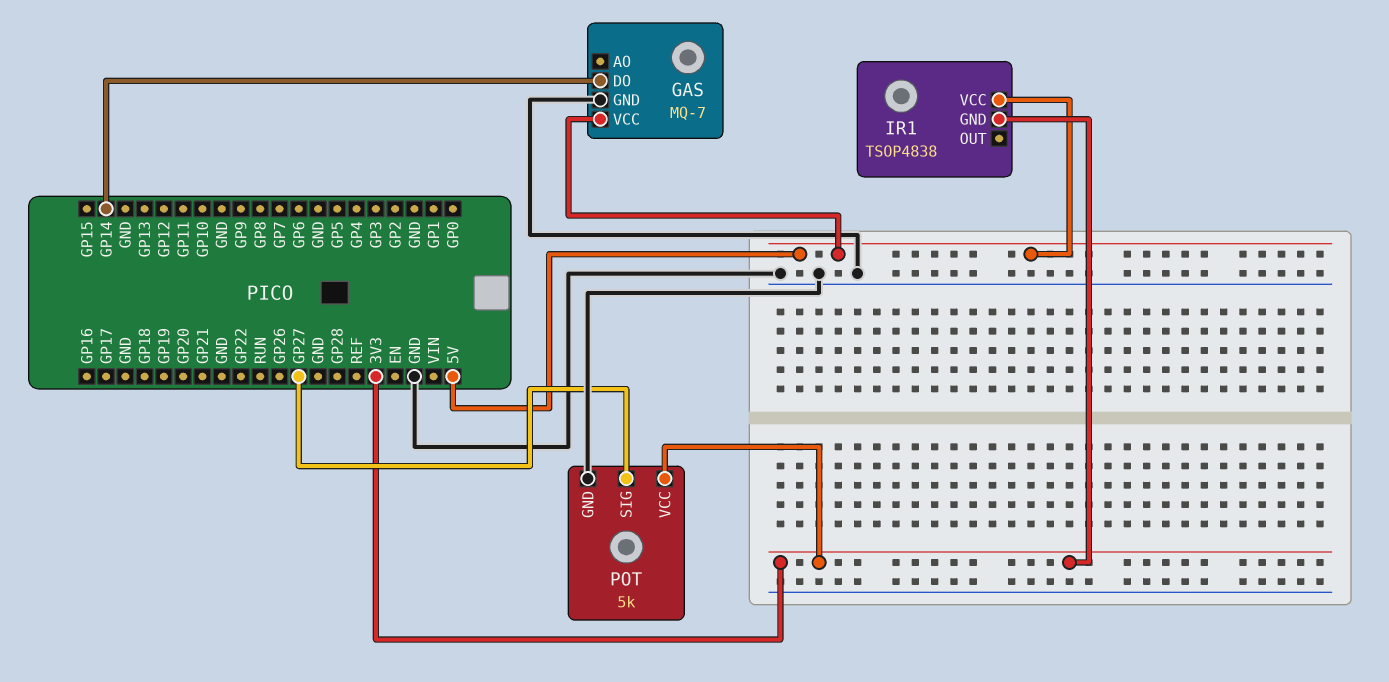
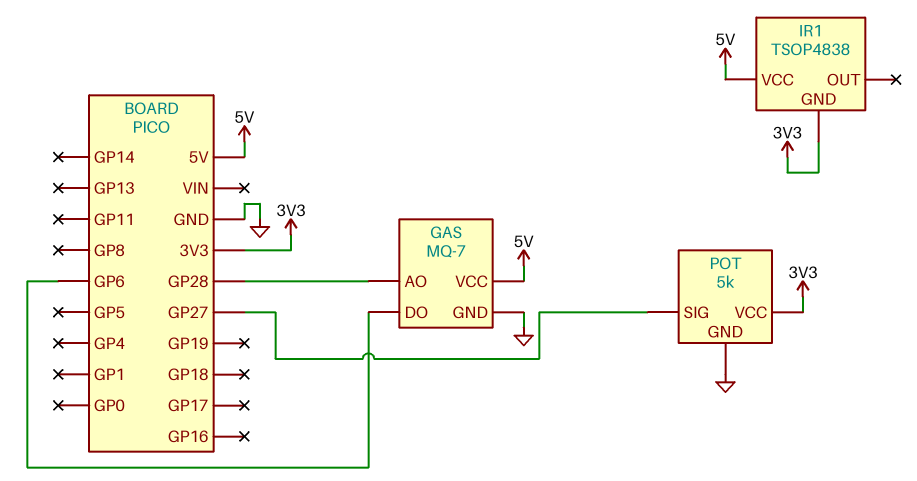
GAS pin AO: none -> GP28
GAS pin DO: GP14 -> GP6

